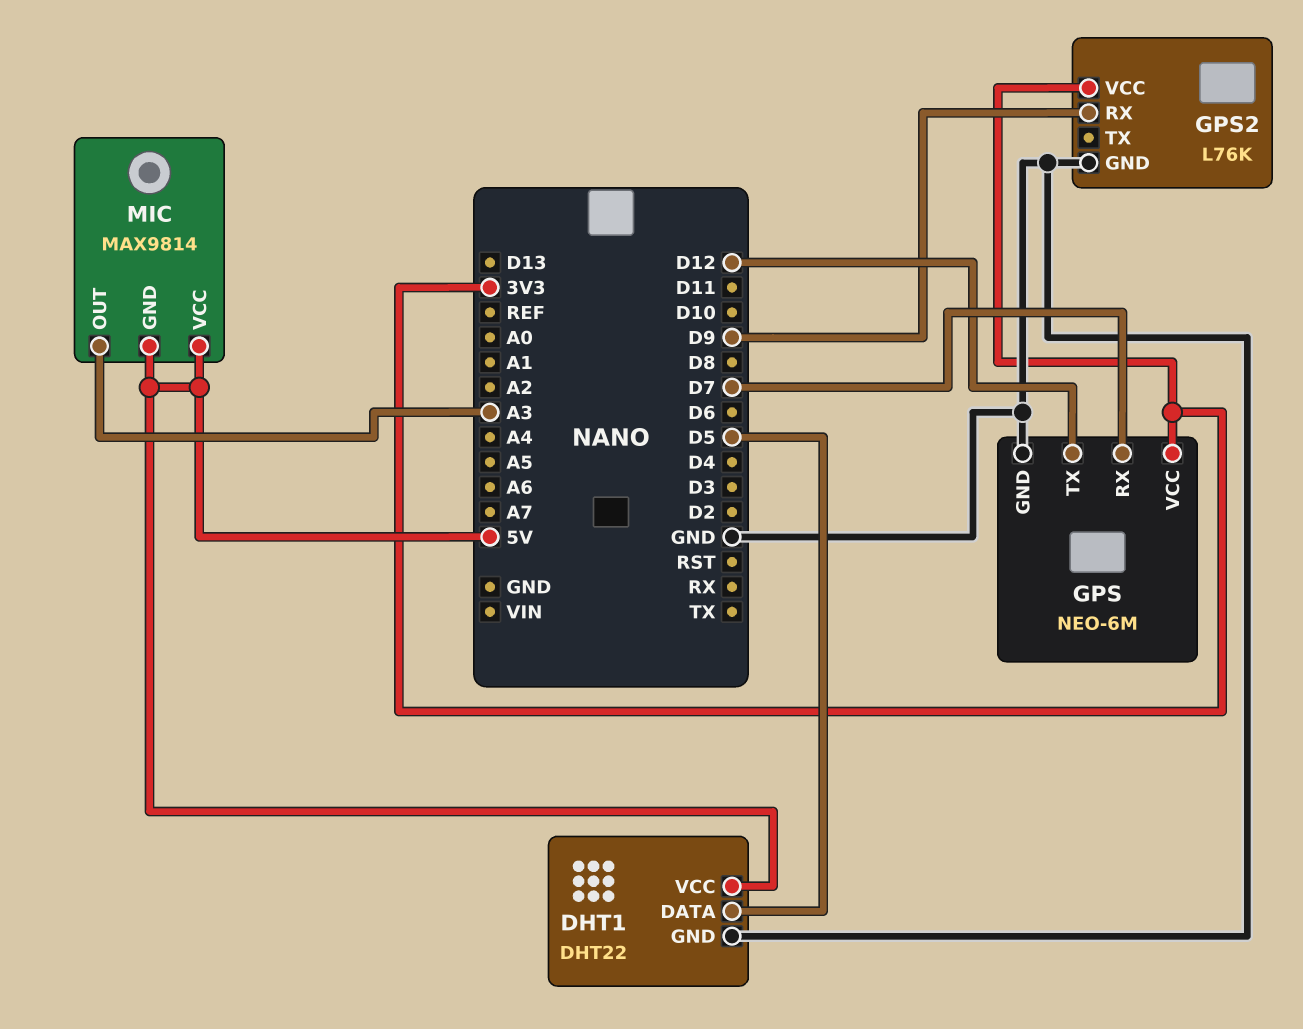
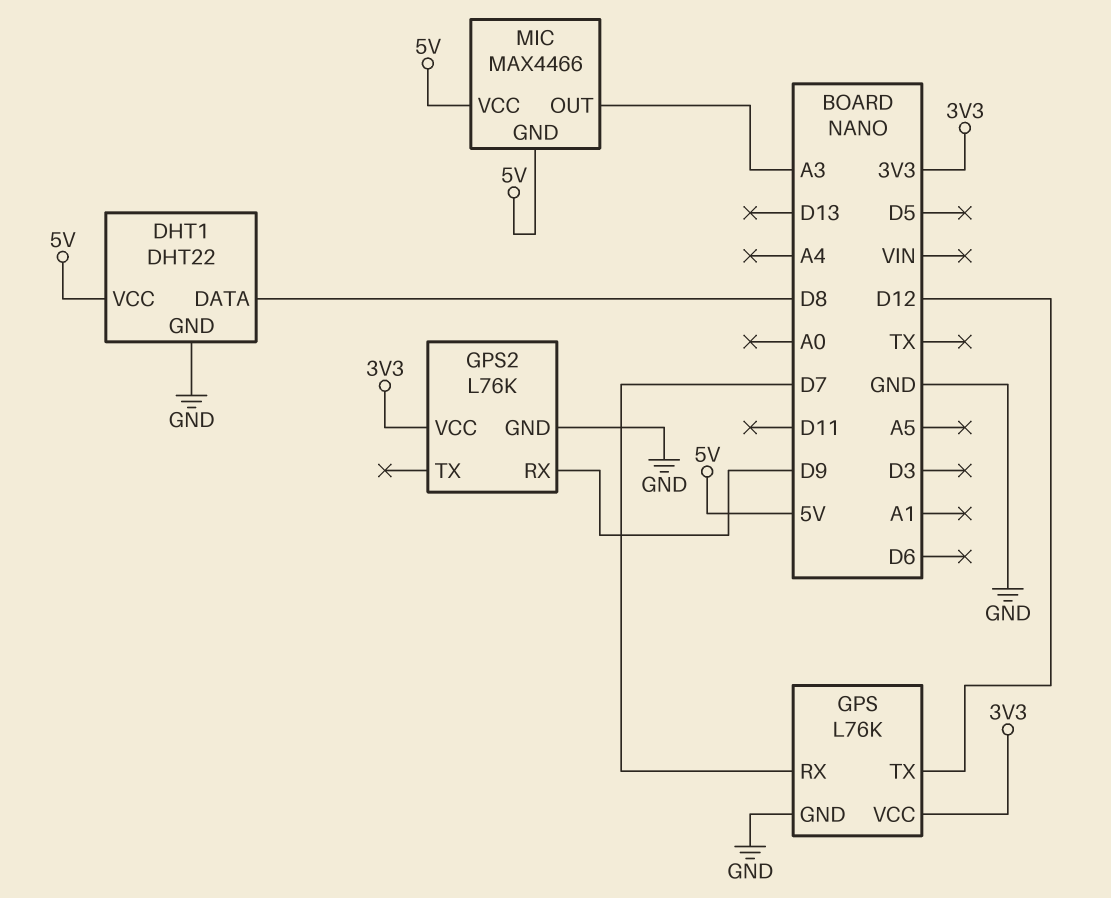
DHT1 pin DATA: D5 -> D8
GPS: NEO-6M -> L76K
MIC: MAX9814 -> MAX4466

